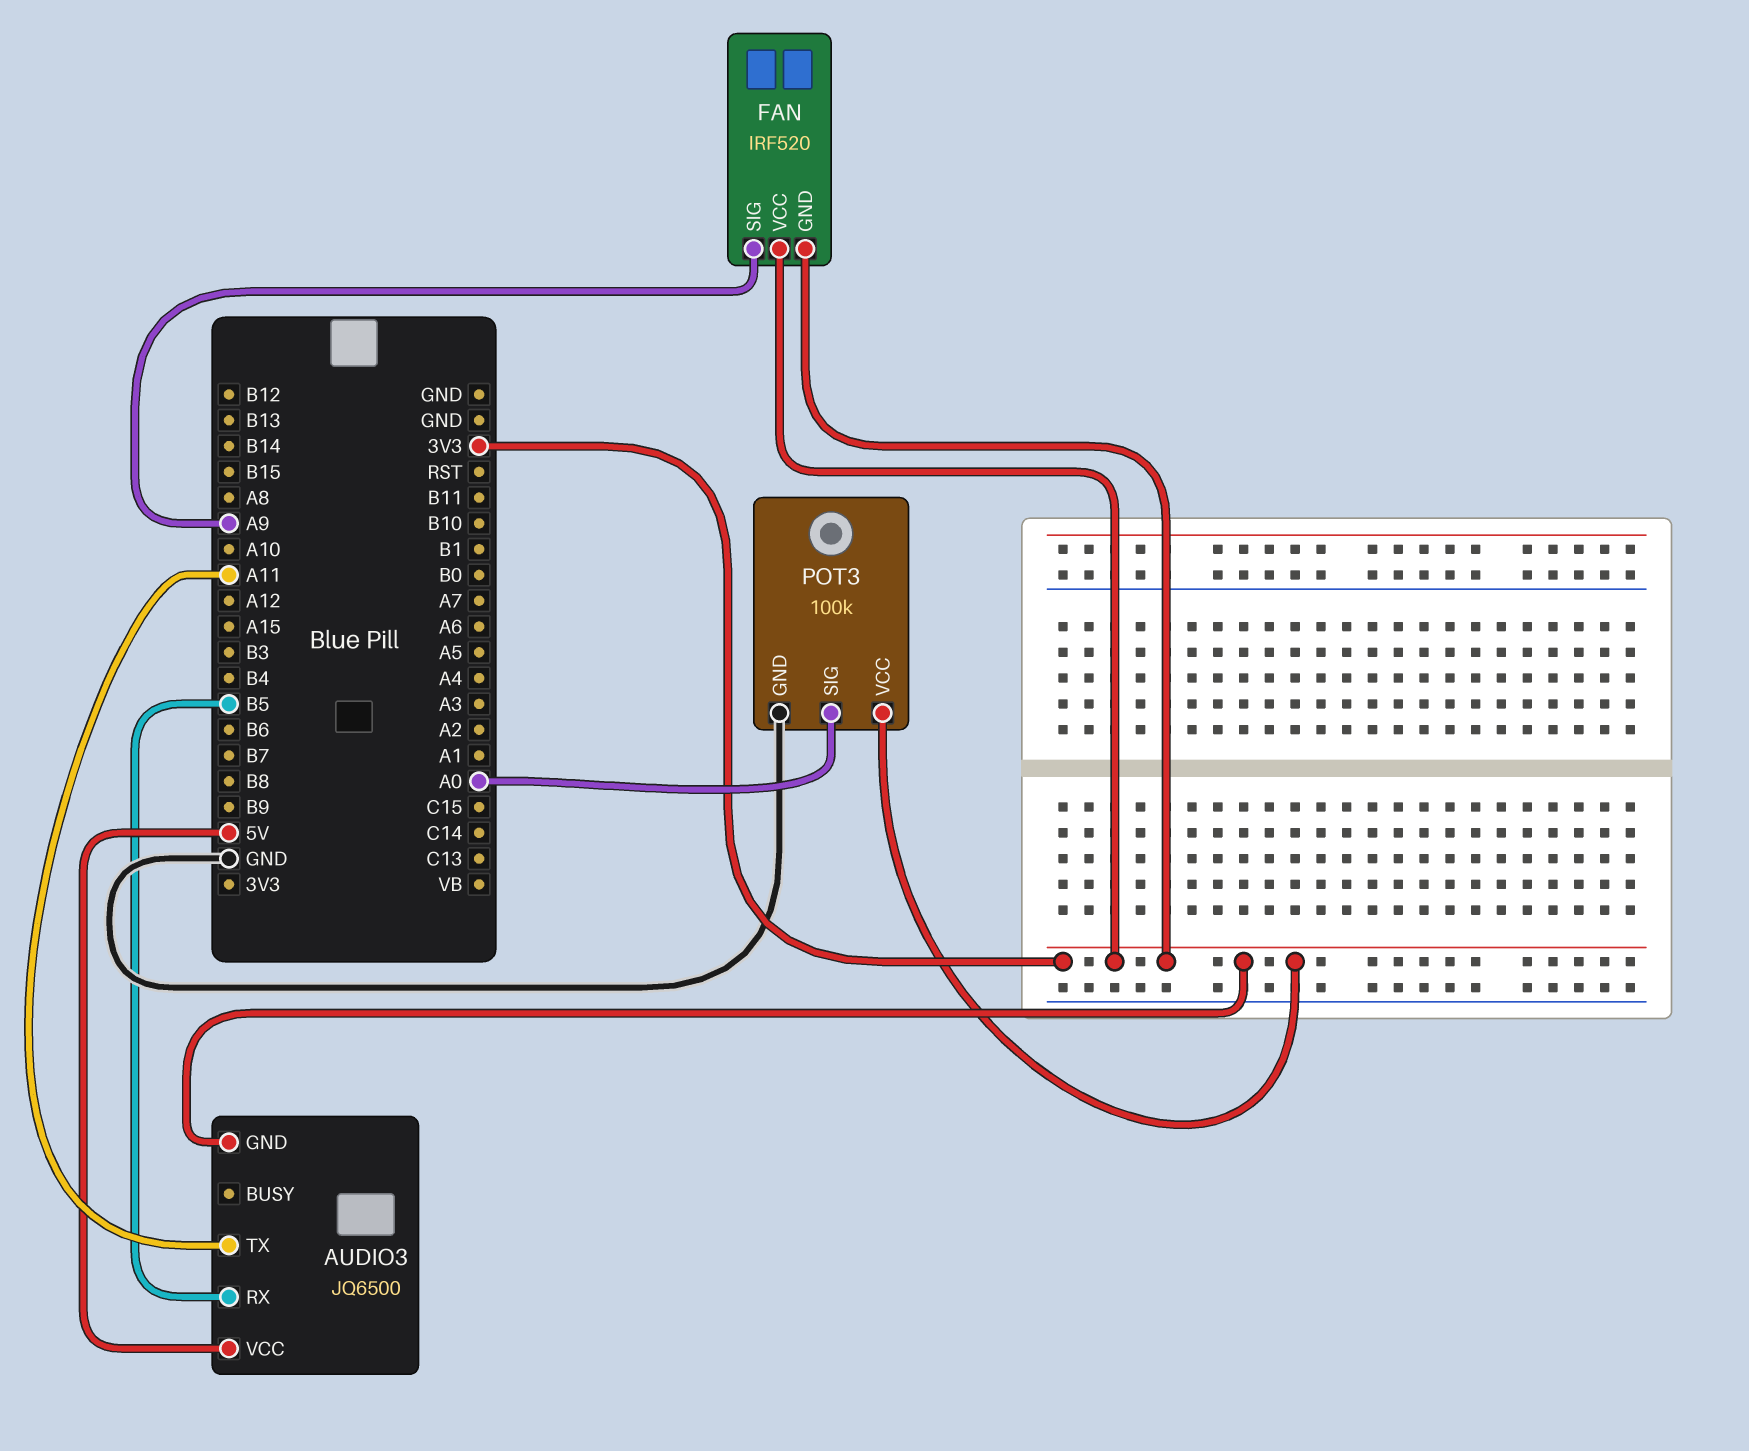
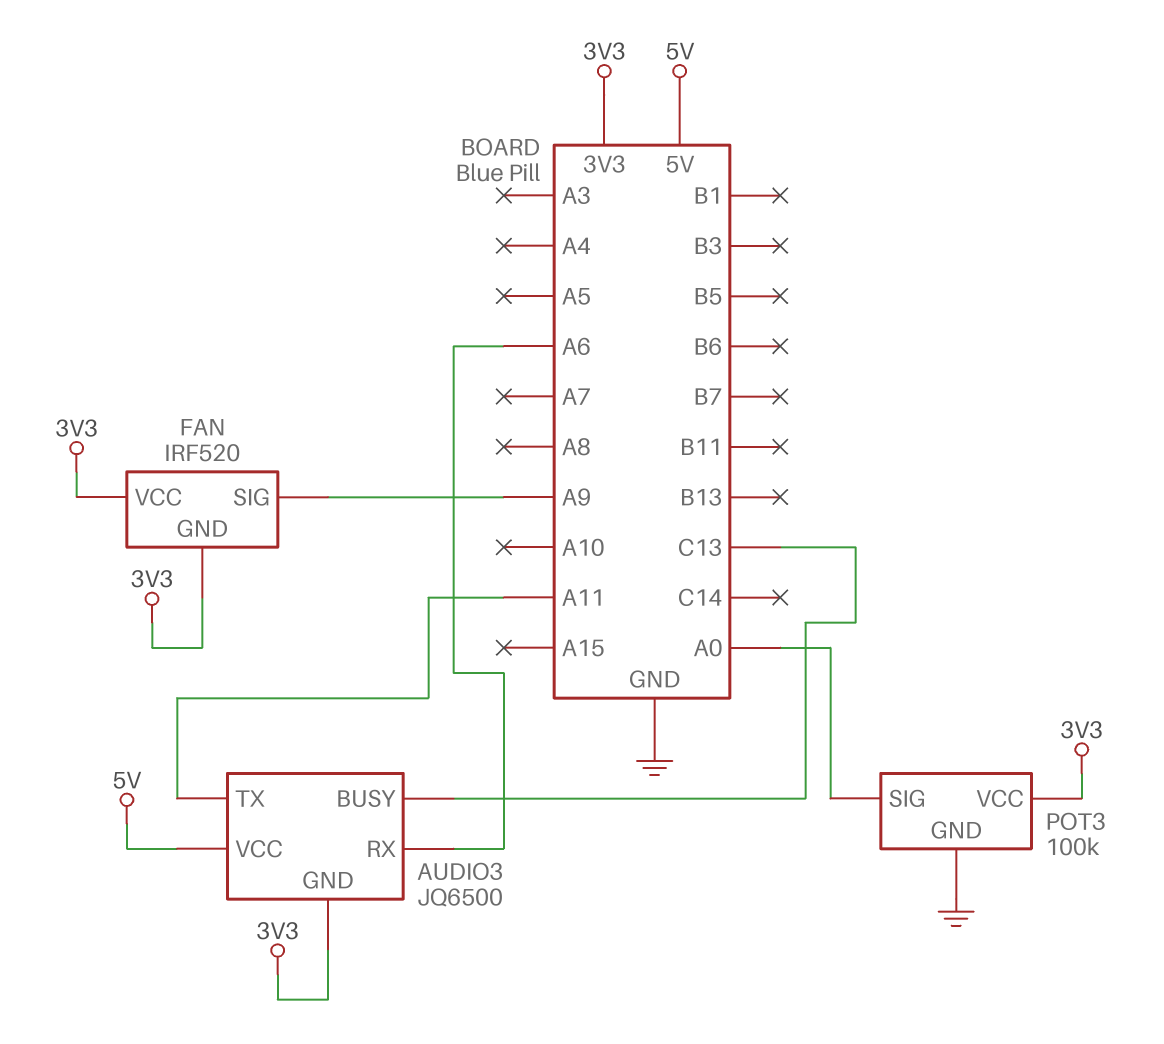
AUDIO3 pin BUSY: none -> C13
AUDIO3 pin RX: B5 -> A6

